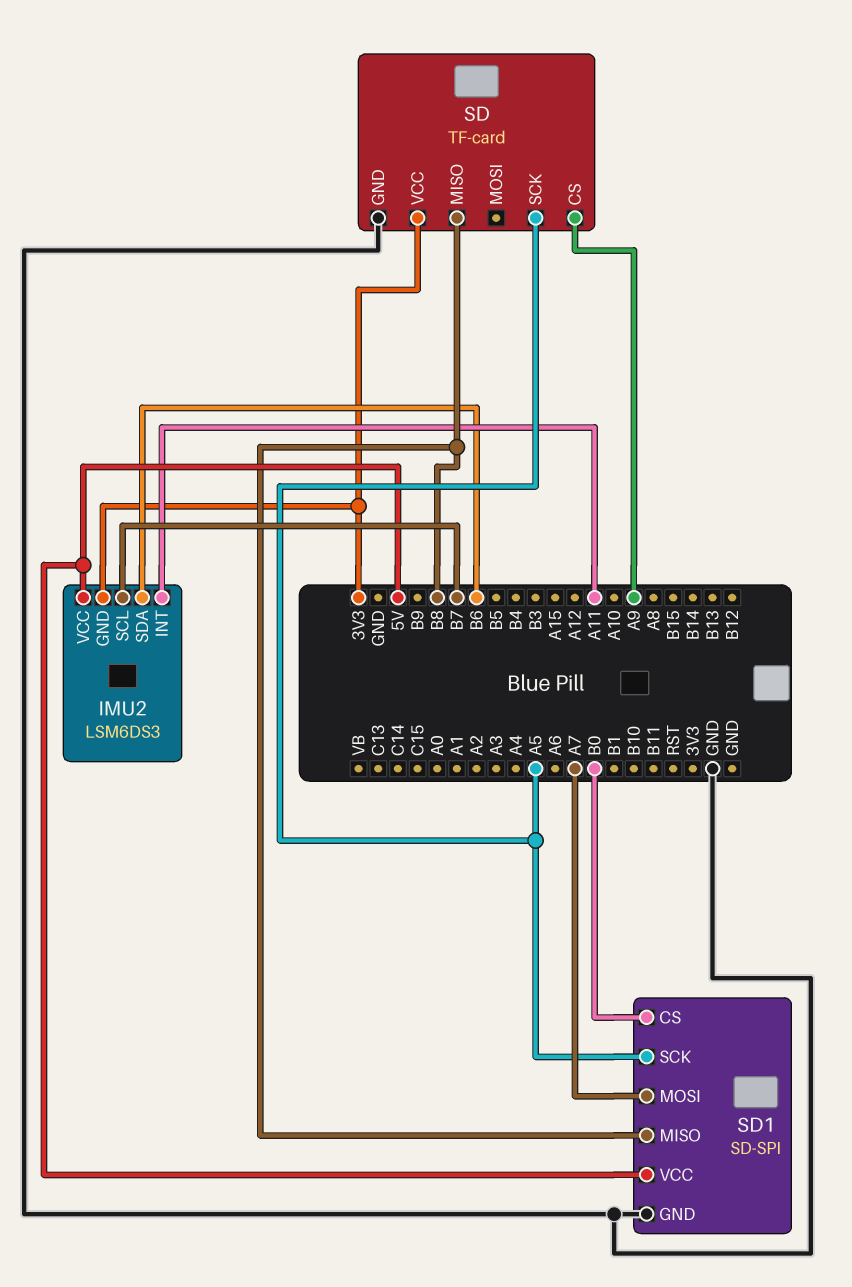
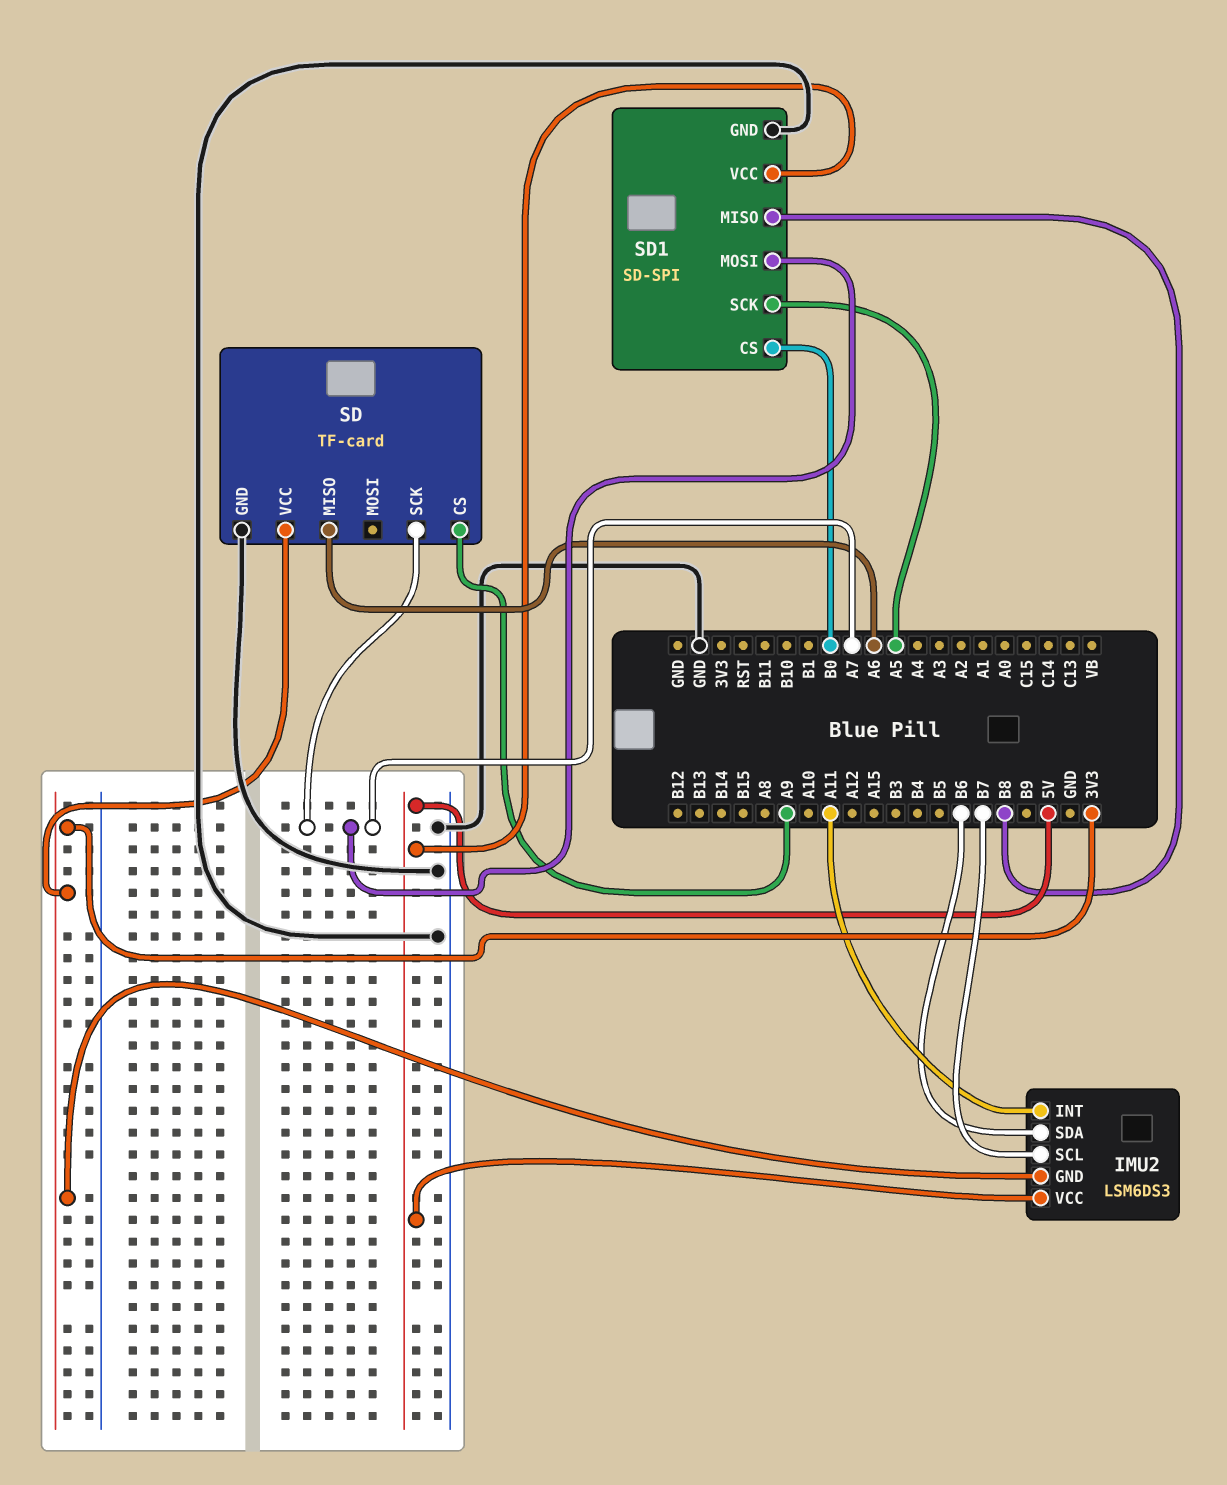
SD pin MISO: B8 -> A6
SD pin SCK: A5 -> A7

